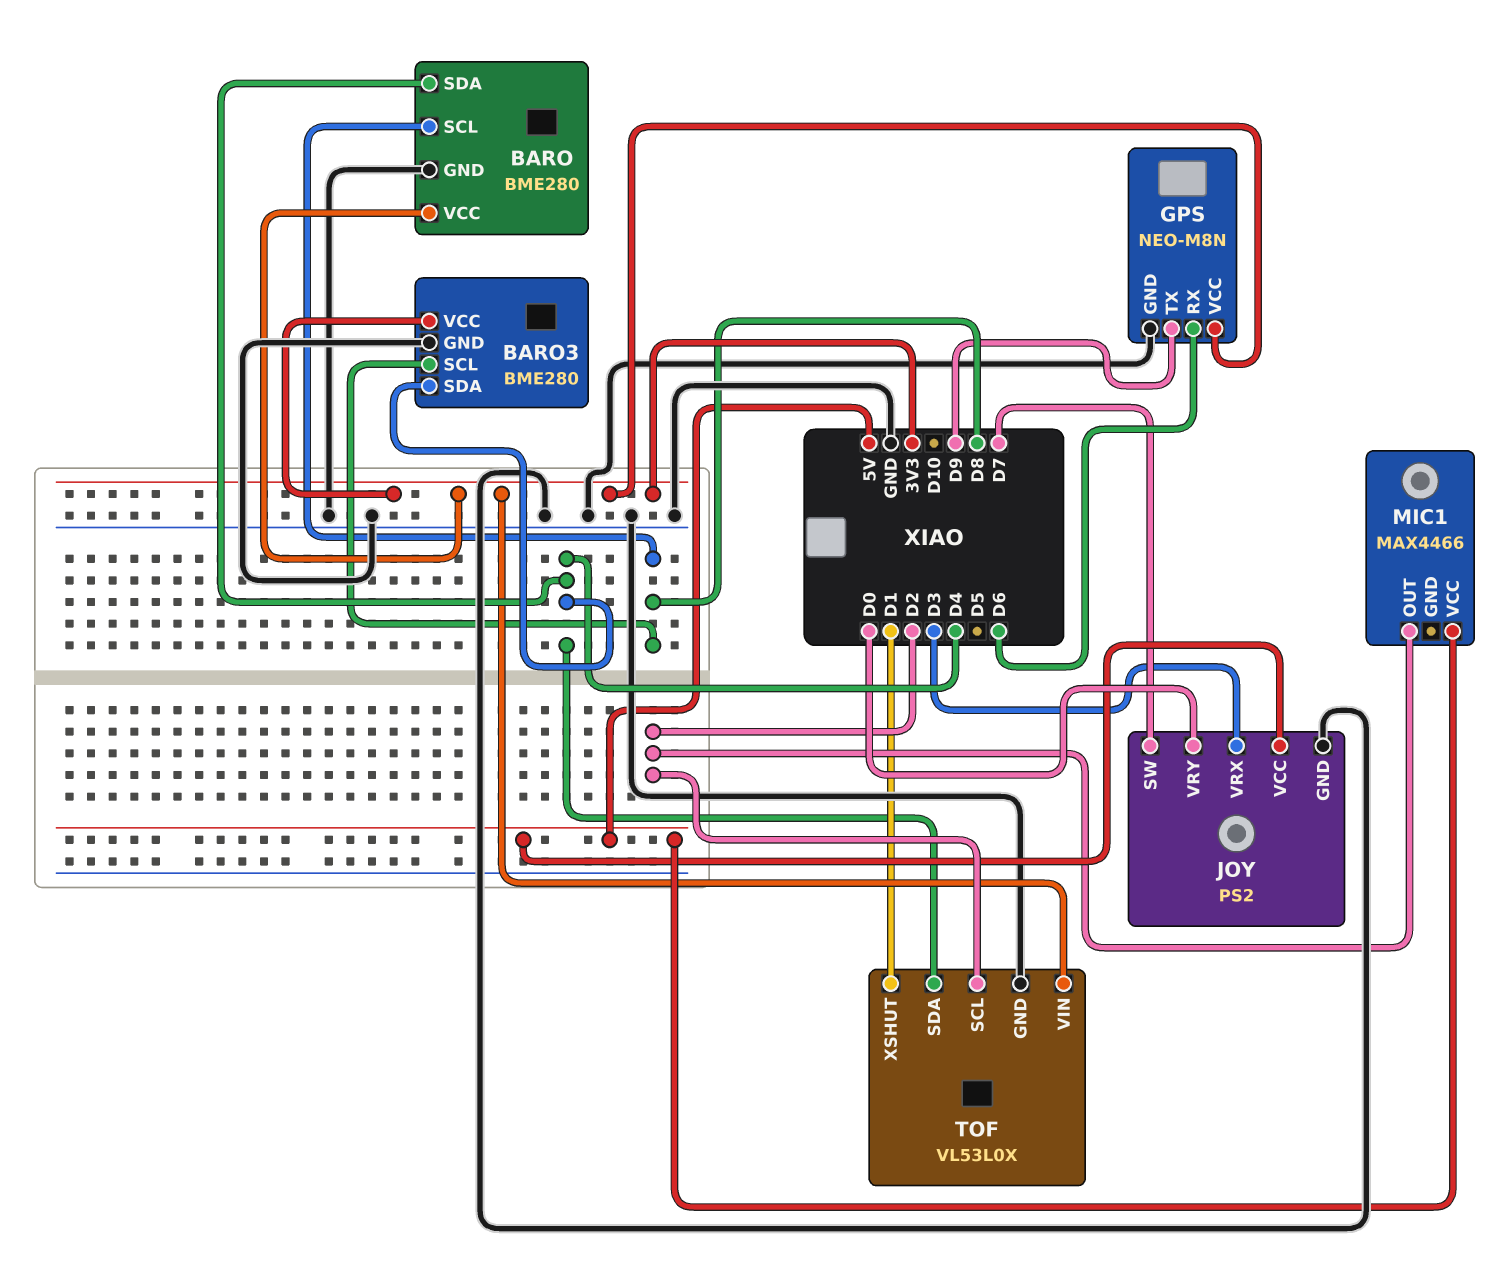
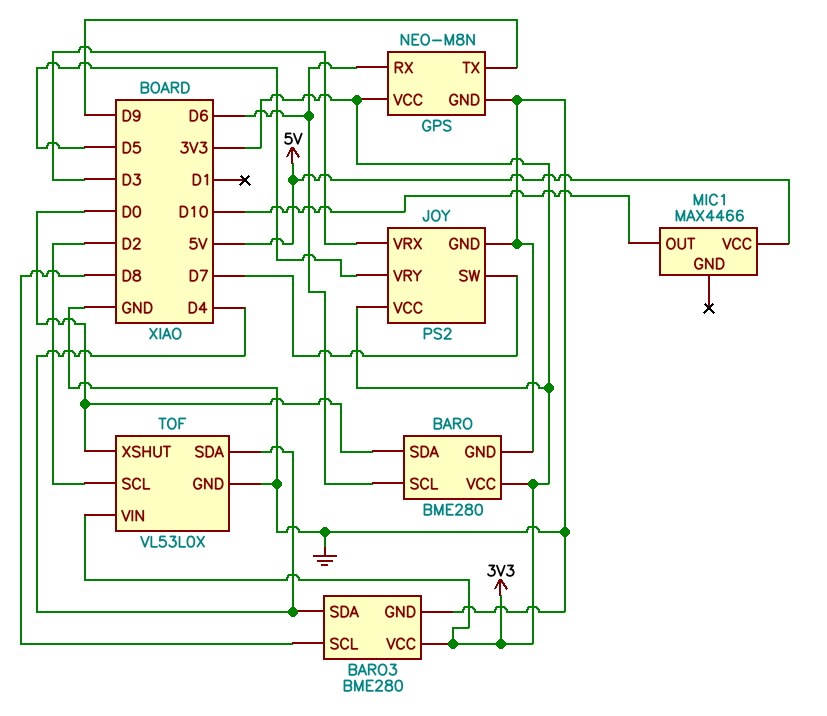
BARO pin SCL: D8 -> D6
BARO pin SDA: D4 -> D0
JOY pin VCC: 5V -> 3V3
JOY pin VRY: D0 -> D5
MIC1 pin OUT: D2 -> D10
TOF pin XSHUT: D1 -> D0

